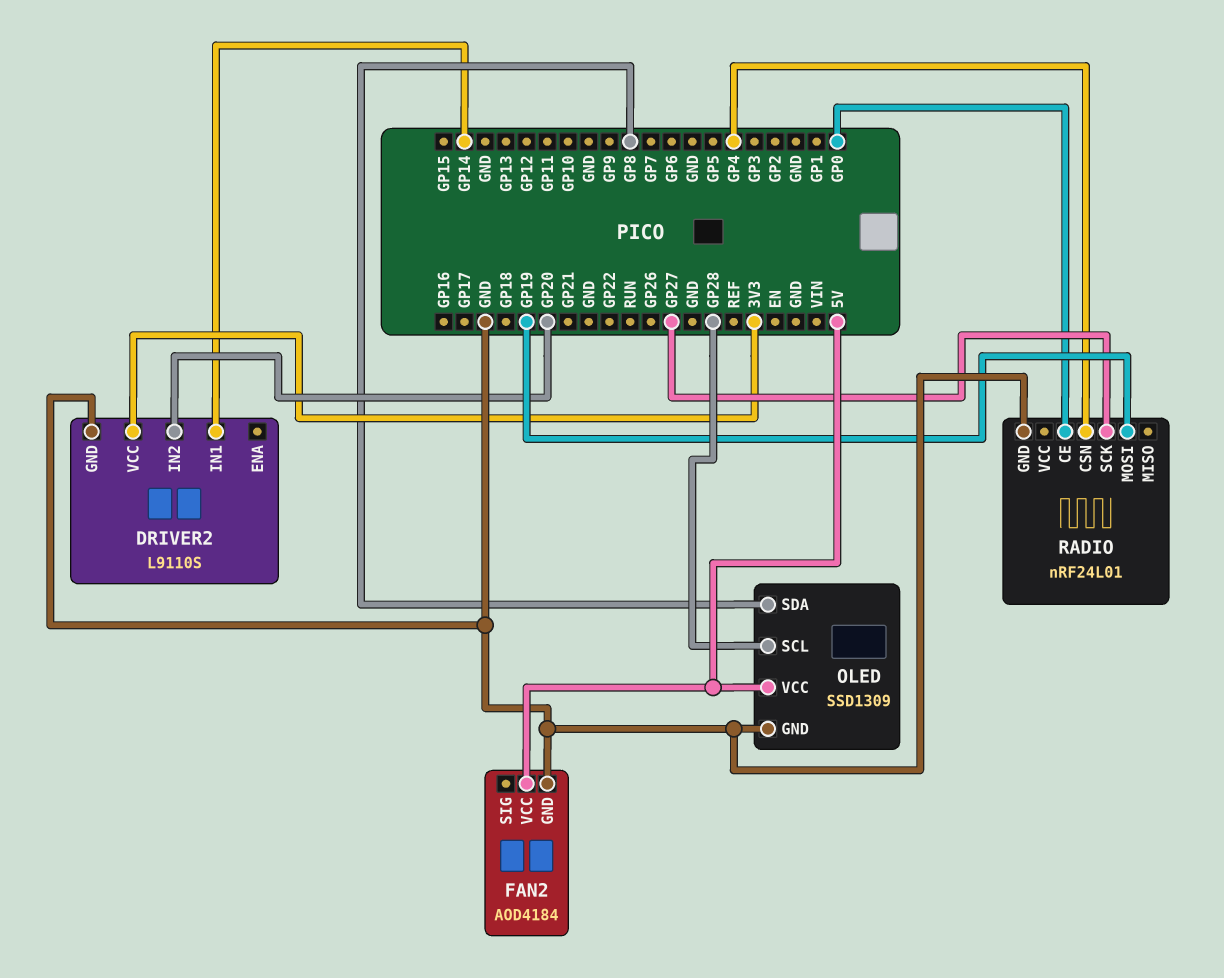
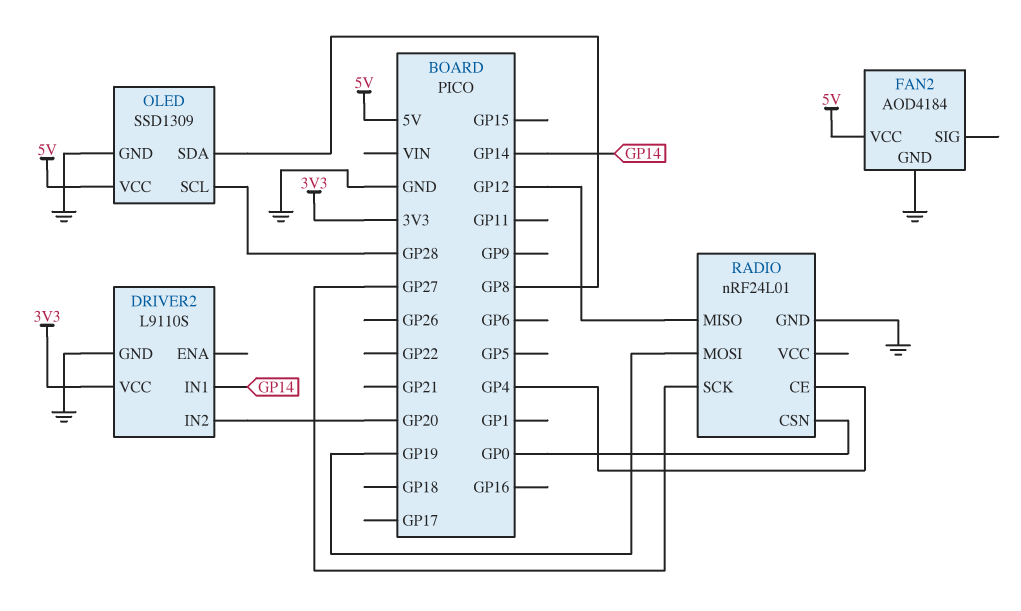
RADIO pin CE: GP0 -> GP4
RADIO pin CSN: GP4 -> GP0
RADIO pin MISO: none -> GP12

